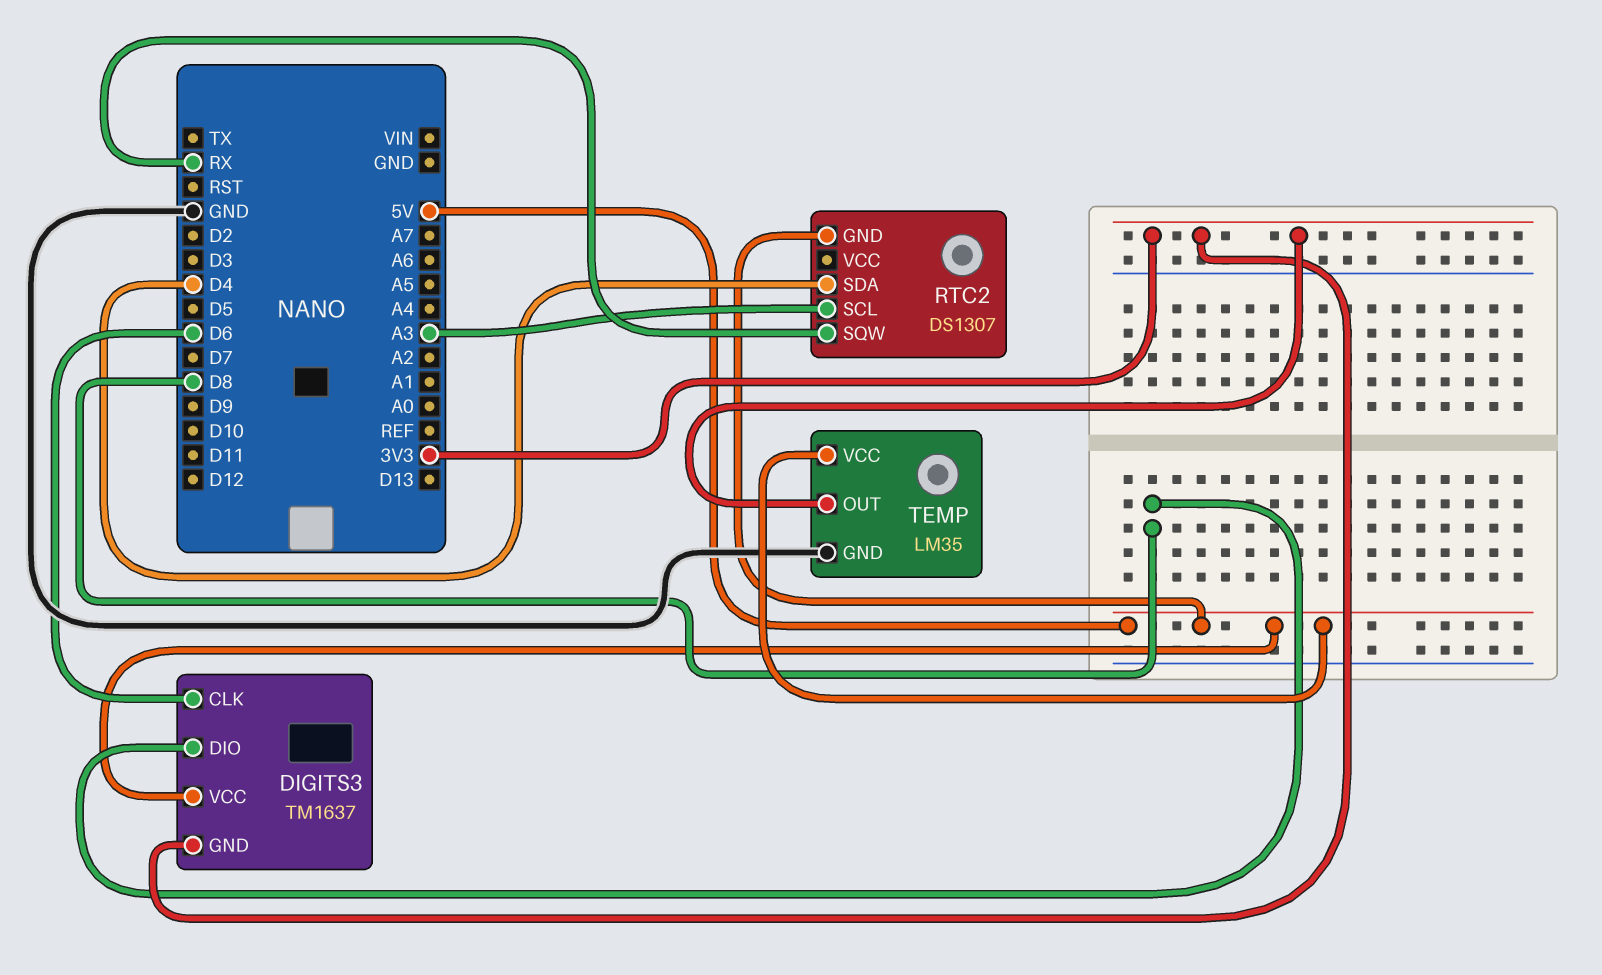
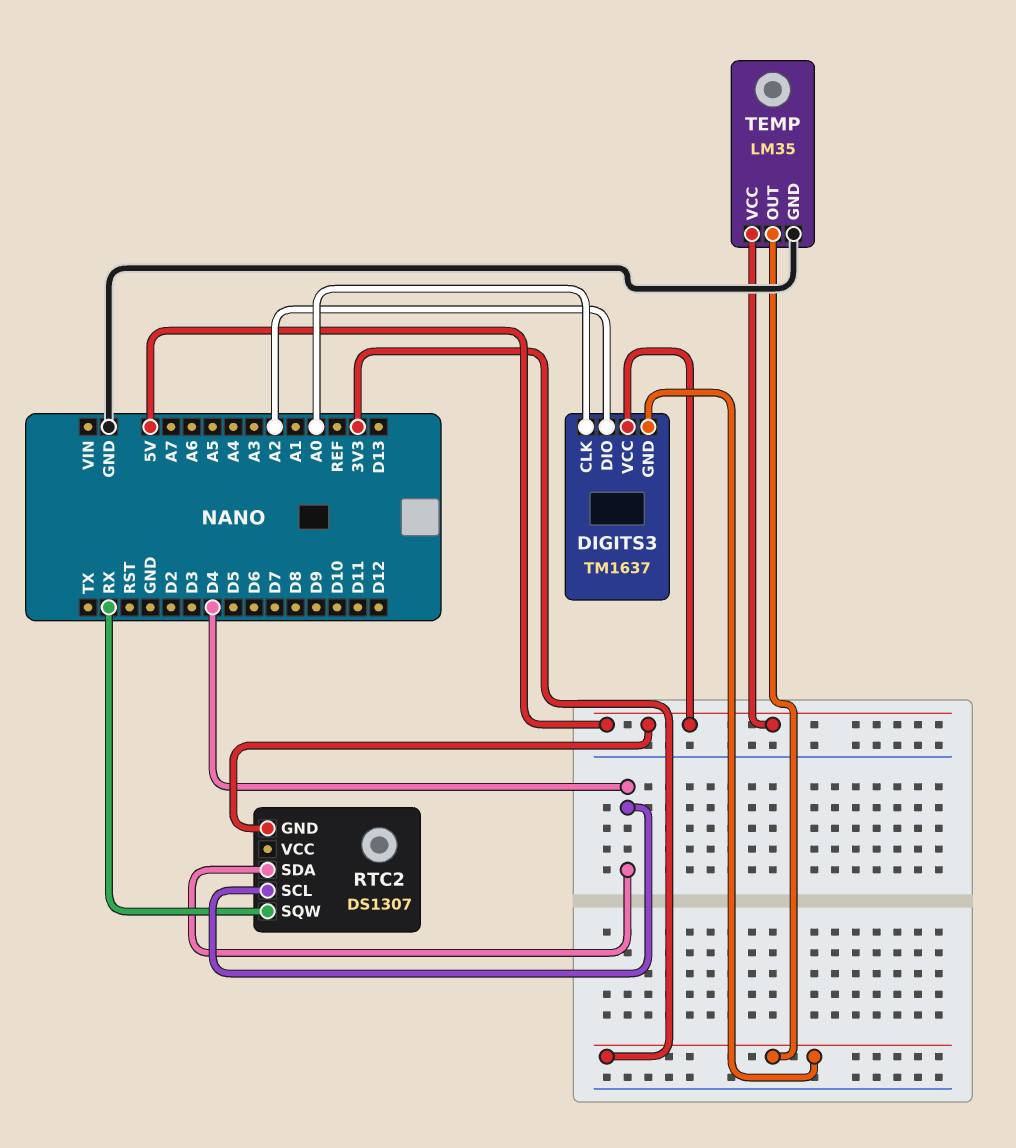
DIGITS3 pin CLK: D6 -> A0
DIGITS3 pin DIO: D8 -> A2
RTC2 pin SCL: A3 -> D4

